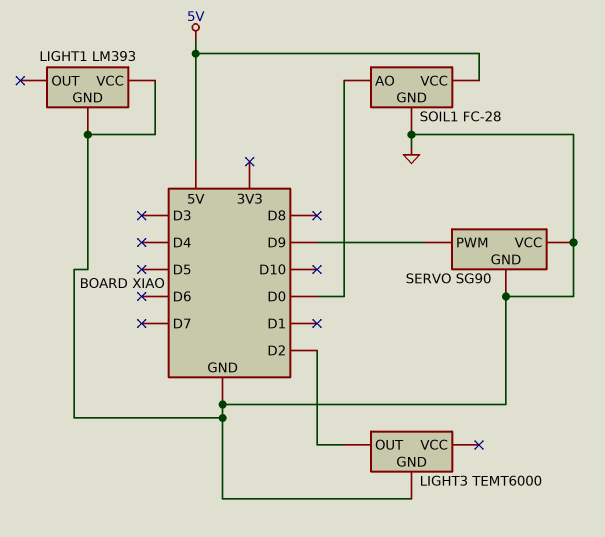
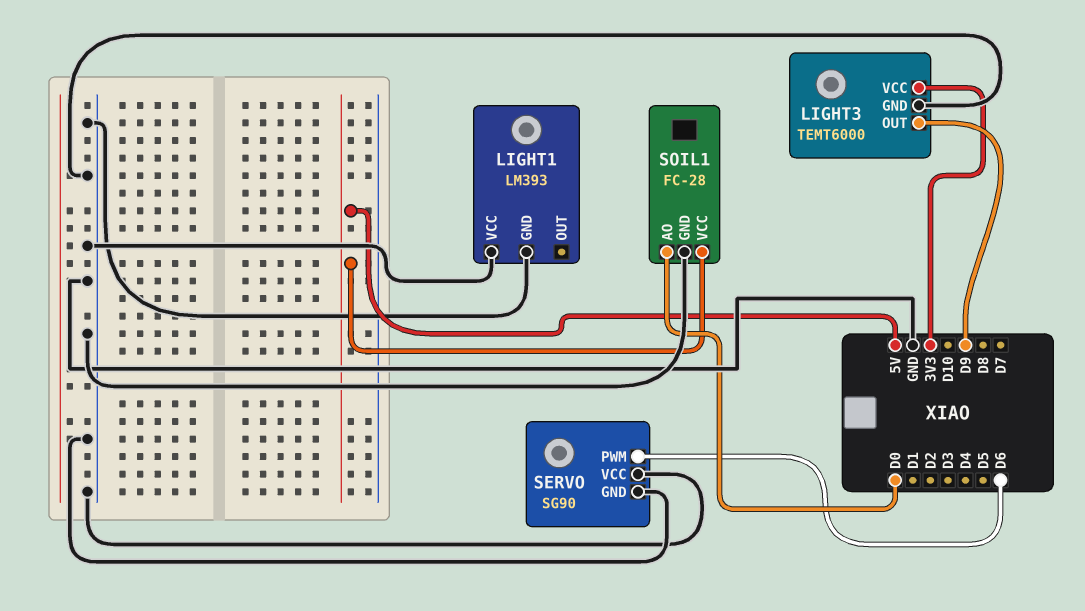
LIGHT3 pin OUT: D2 -> D9
LIGHT3 pin VCC: none -> 3V3
SERVO pin PWM: D9 -> D6

